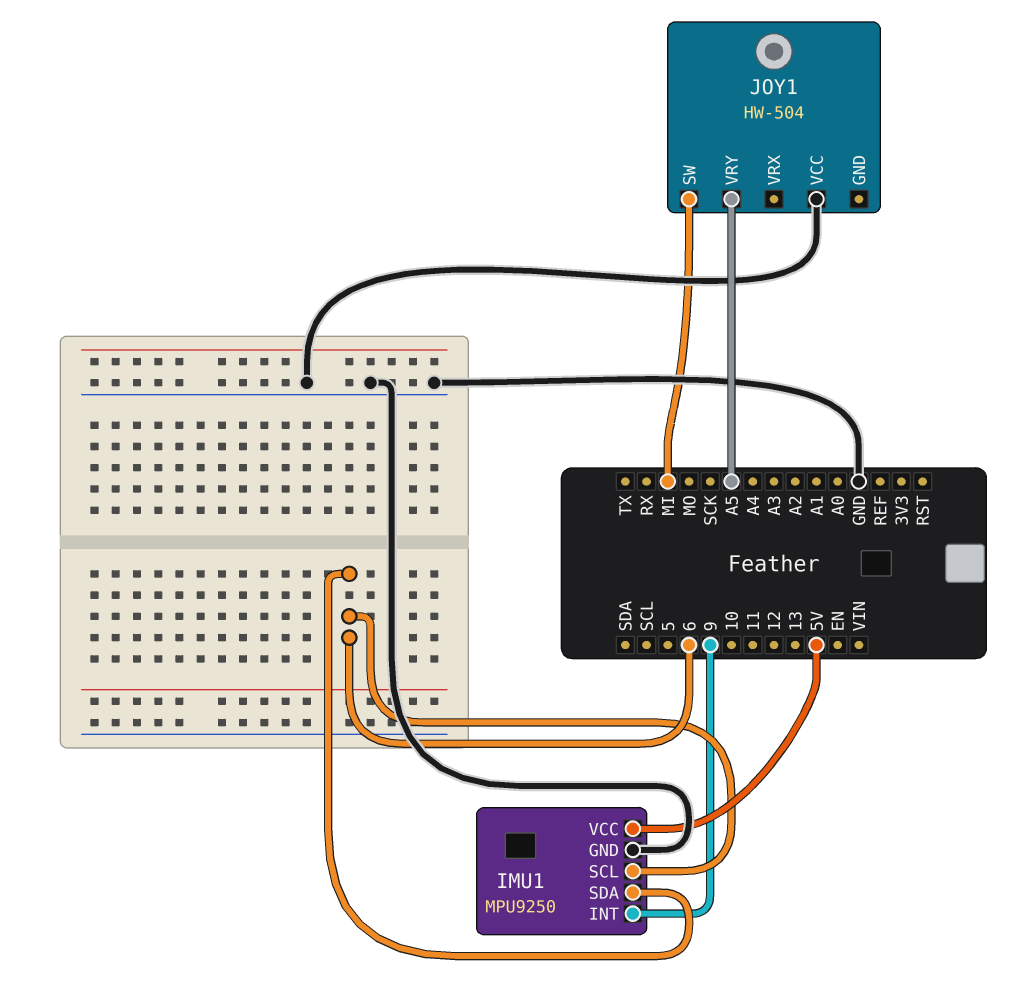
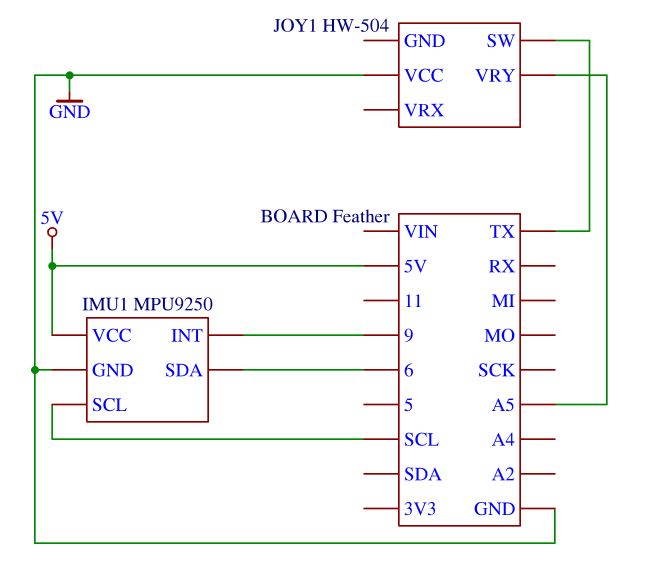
IMU1 pin SCL: 6 -> SCL
JOY1 pin SW: MI -> TX

